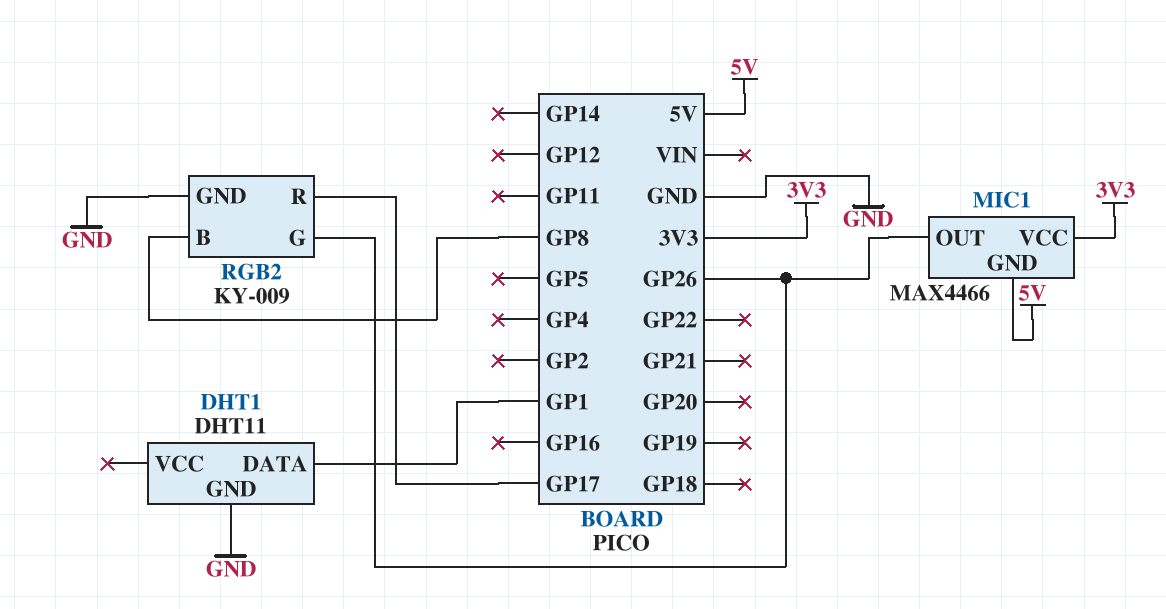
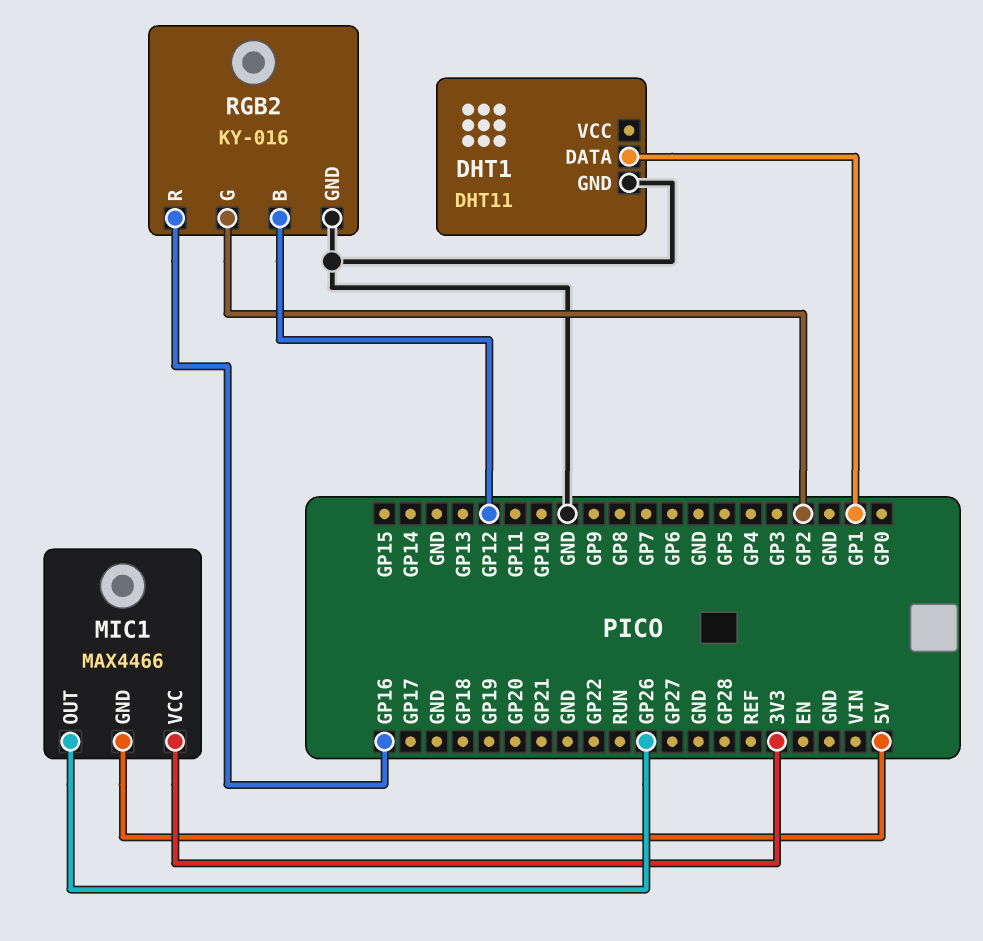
RGB2: KY-009 -> KY-016
RGB2 pin B: GP8 -> GP12
RGB2 pin G: GP26 -> GP2
RGB2 pin R: GP17 -> GP16

